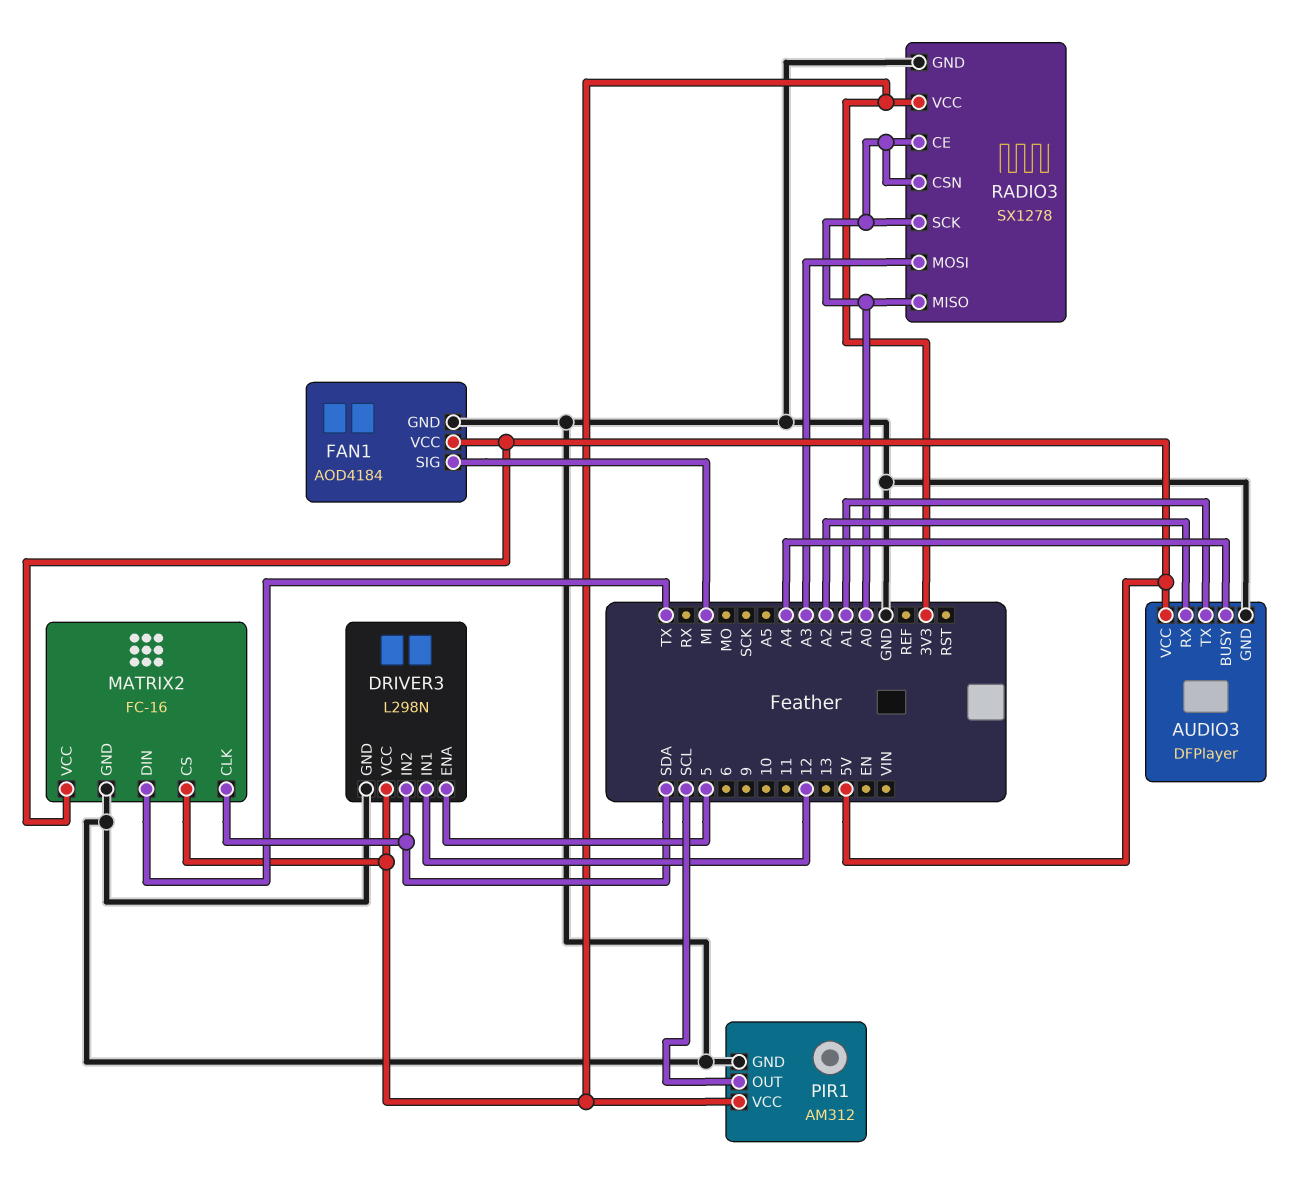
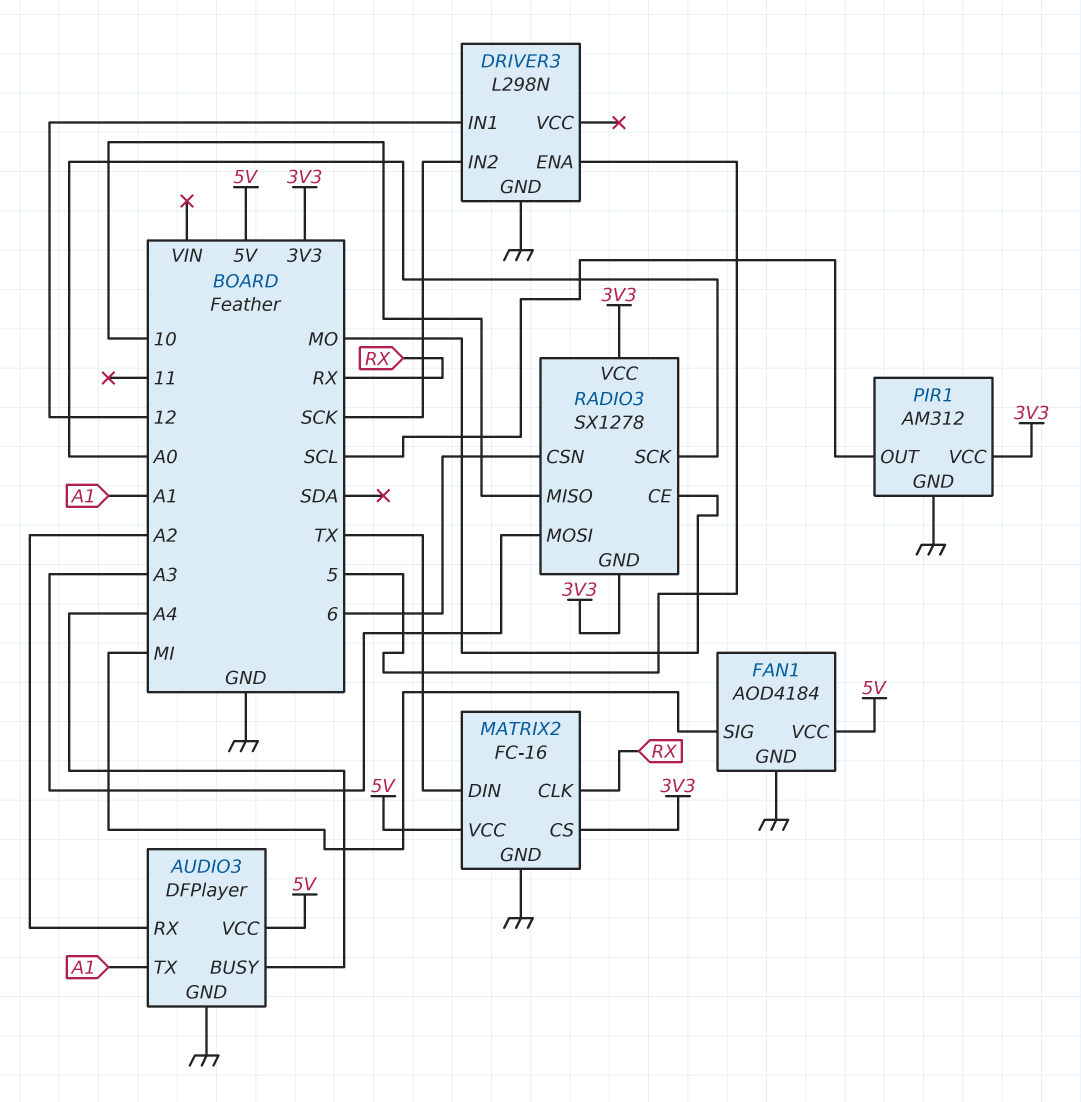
DRIVER3 pin IN2: SDA -> SCK
DRIVER3 pin VCC: 3V3 -> none
MATRIX2 pin CLK: SDA -> RX
RADIO3 pin CE: A0 -> MO
RADIO3 pin CSN: A0 -> 6
RADIO3 pin GND: GND -> 3V3
RADIO3 pin MISO: A0 -> 10

